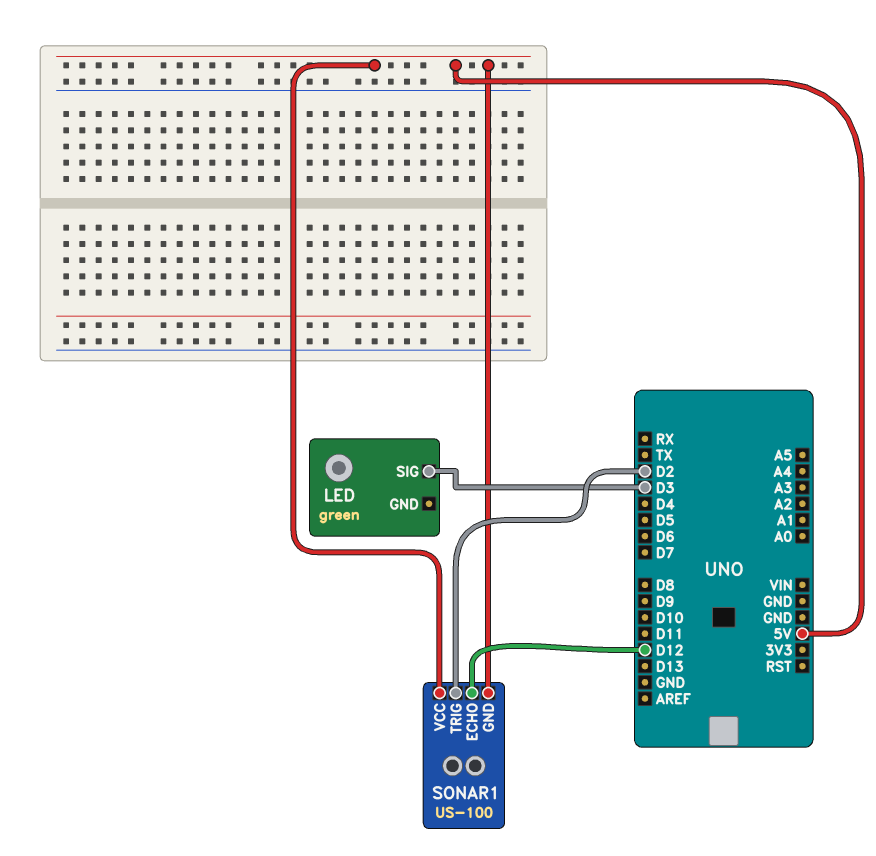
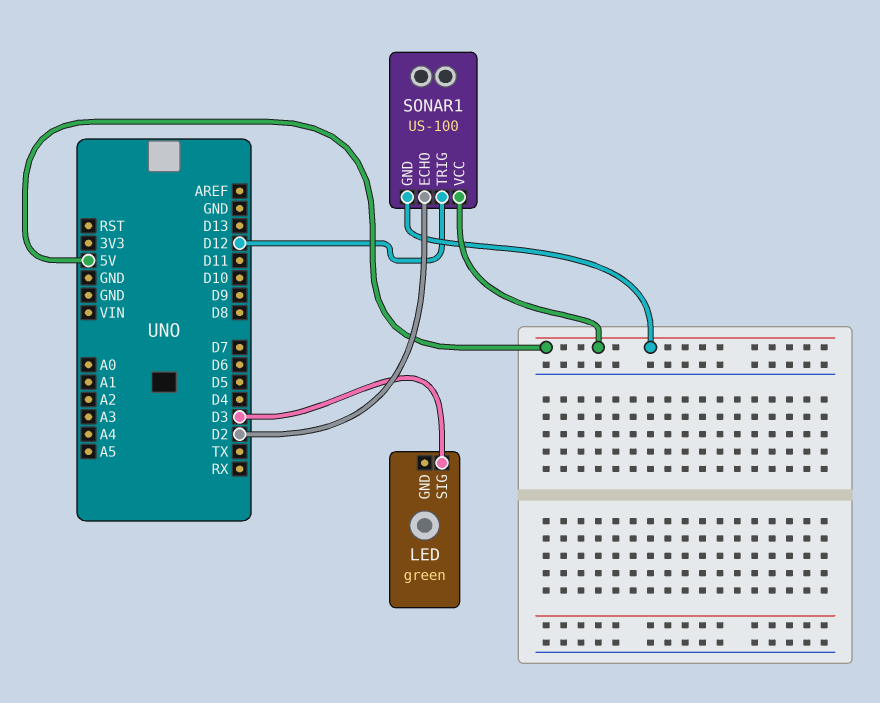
SONAR1 pin ECHO: D12 -> D2
SONAR1 pin TRIG: D2 -> D12

